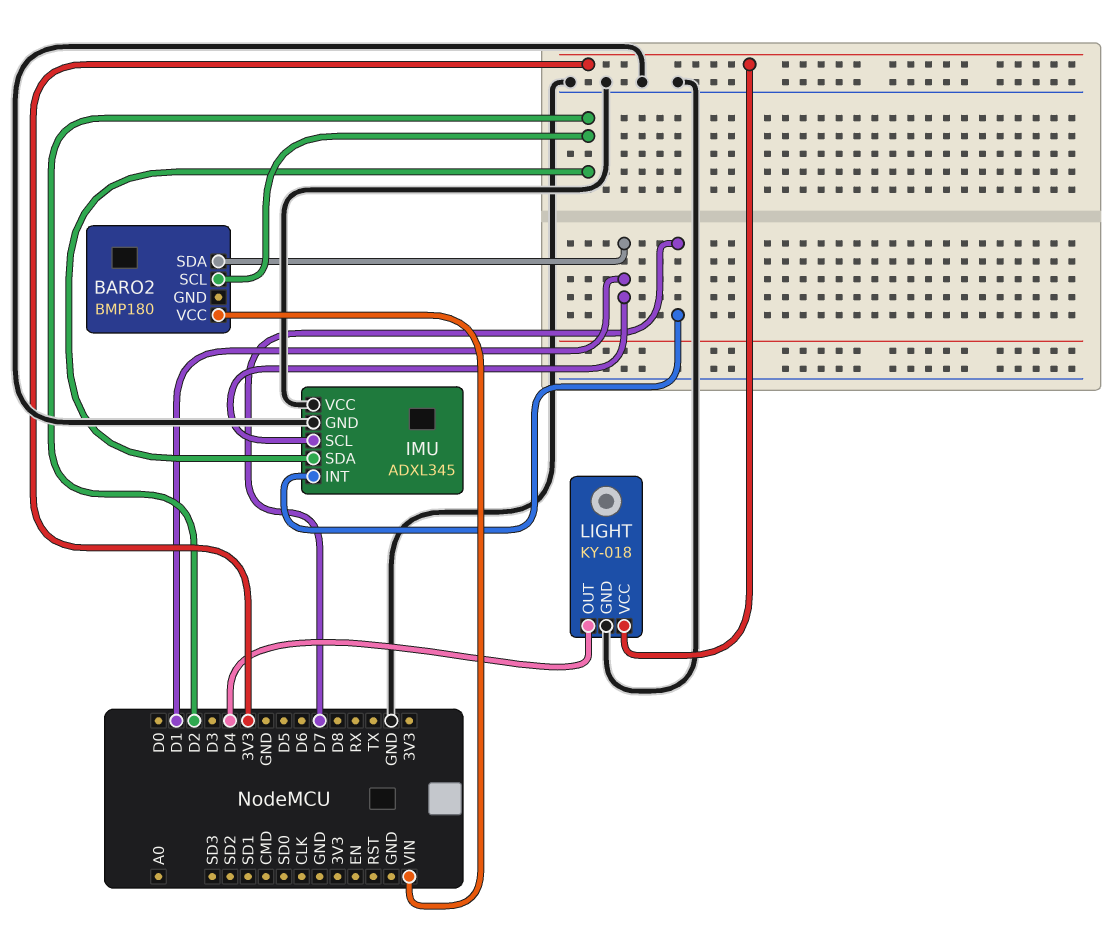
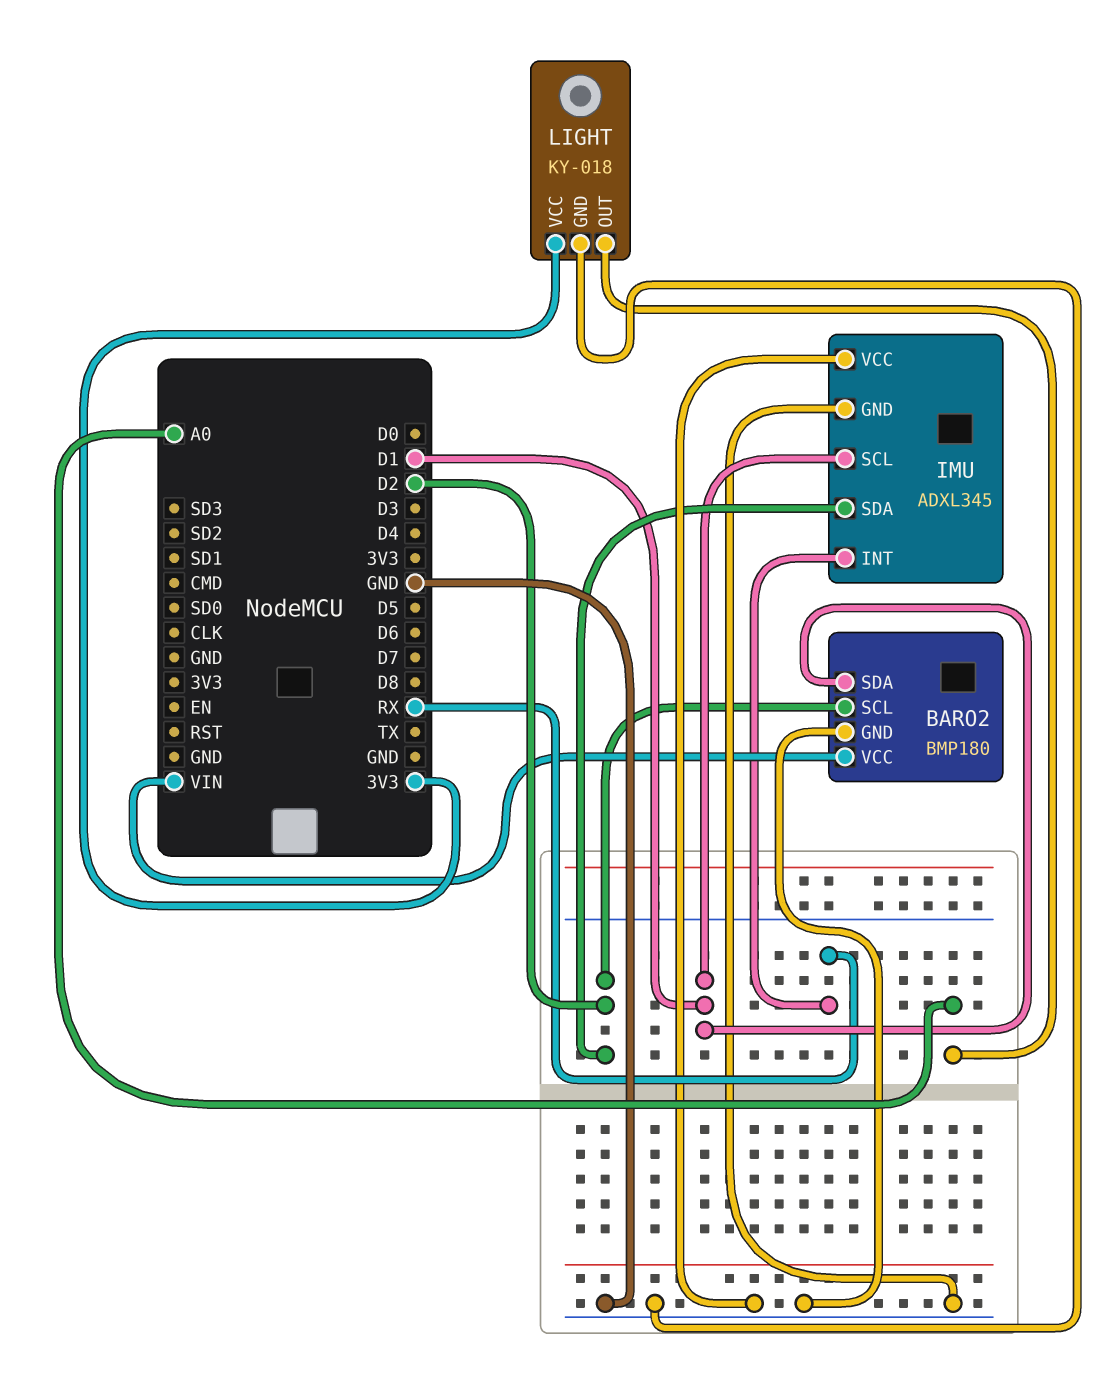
BARO2 pin GND: none -> GND
IMU pin INT: D7 -> RX
LIGHT pin OUT: D4 -> A0

